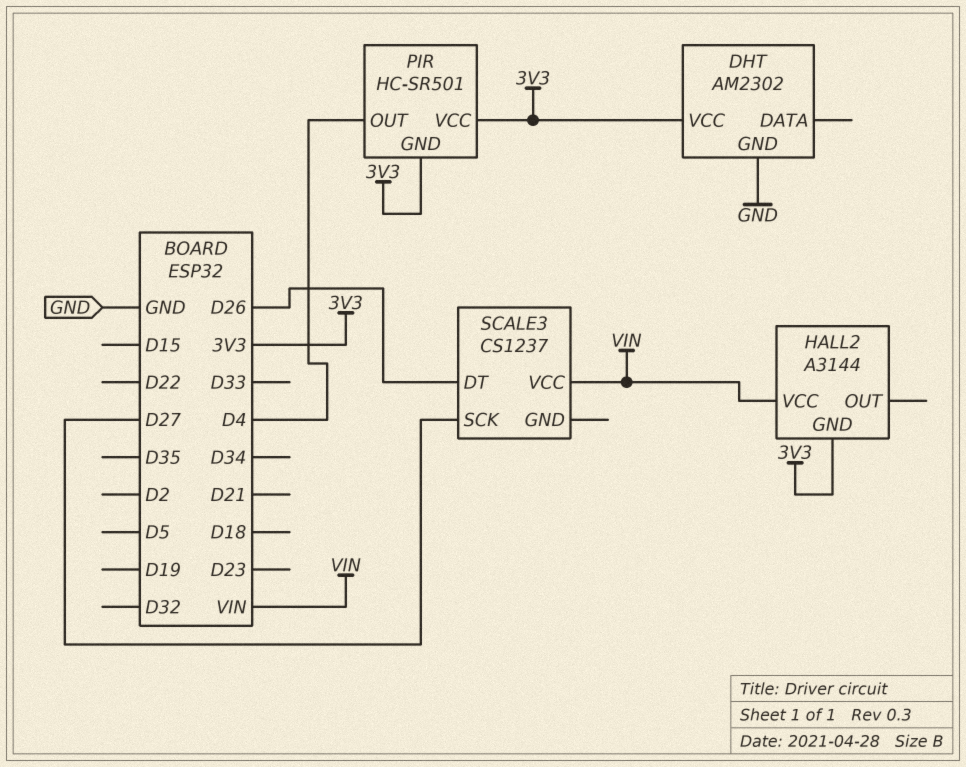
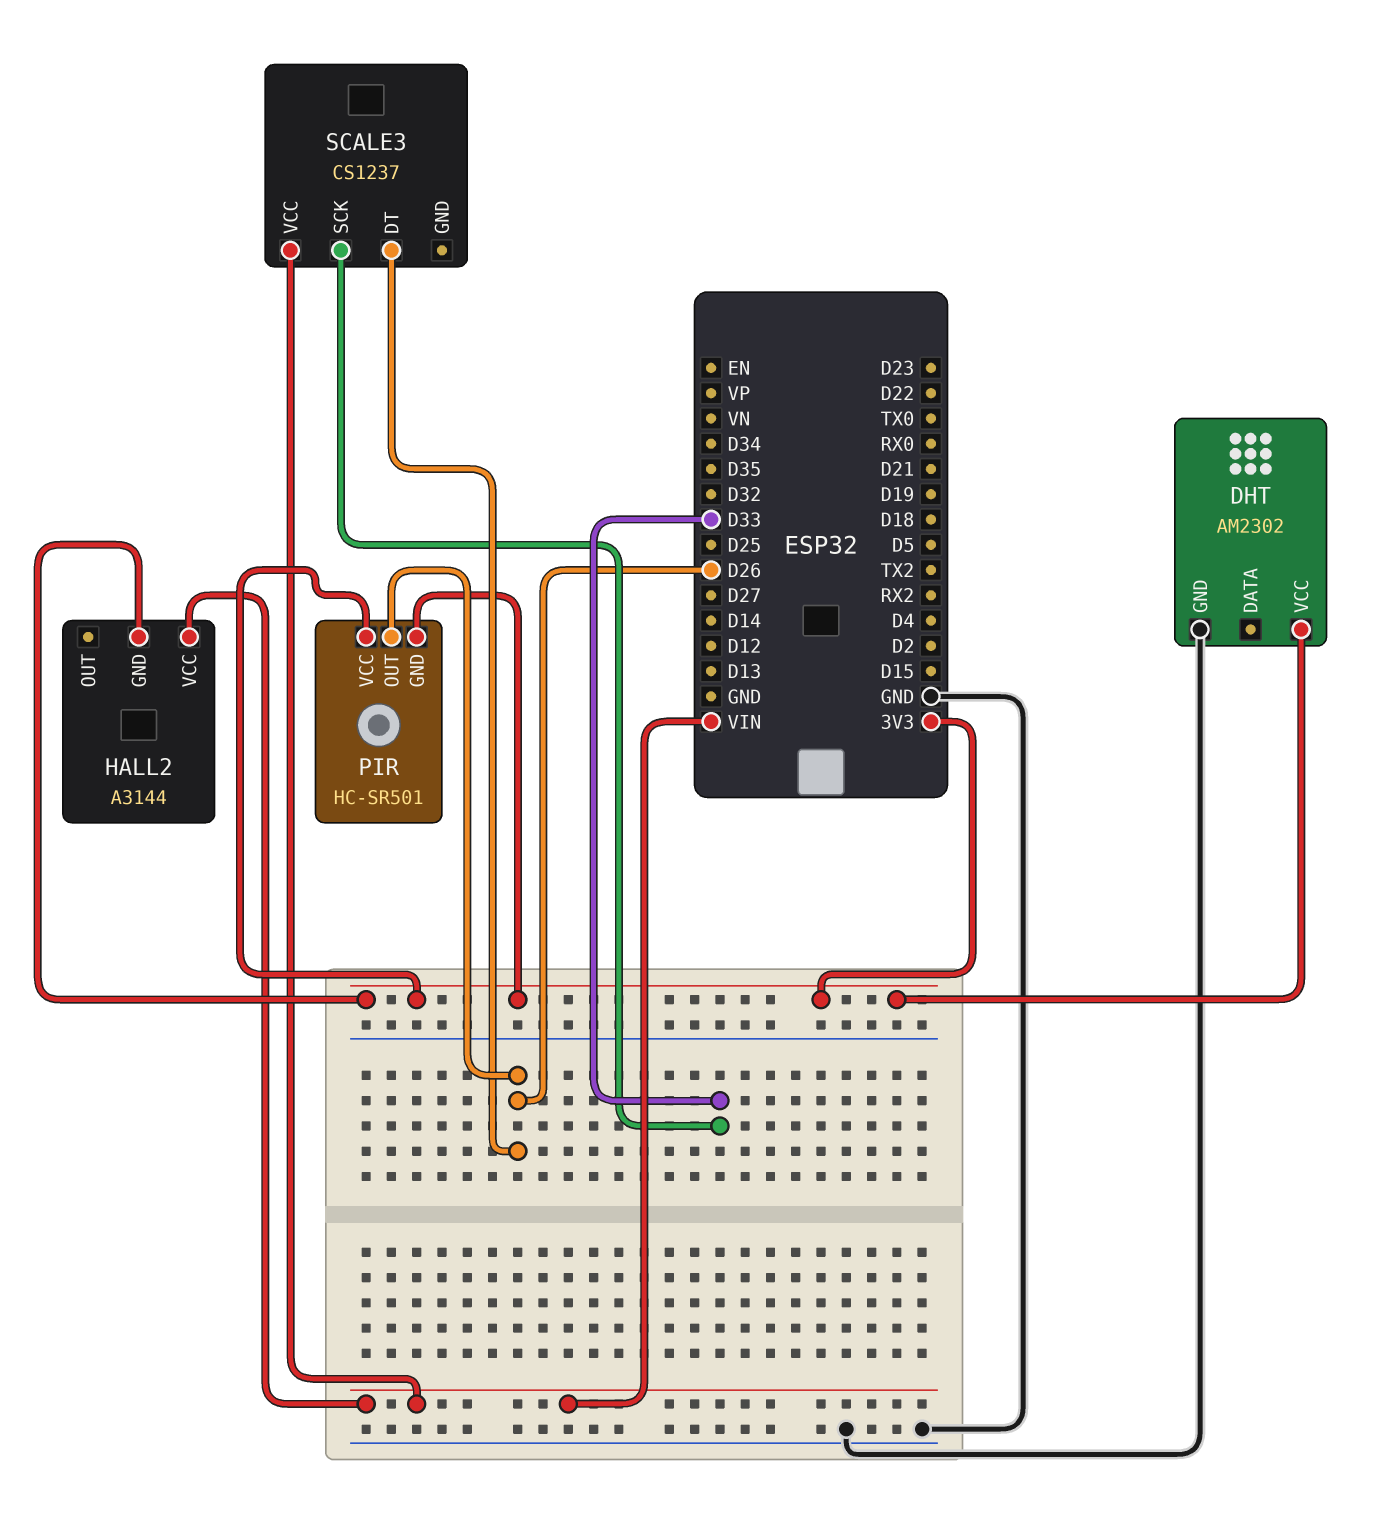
PIR pin OUT: D4 -> D26
SCALE3 pin SCK: D27 -> D33

